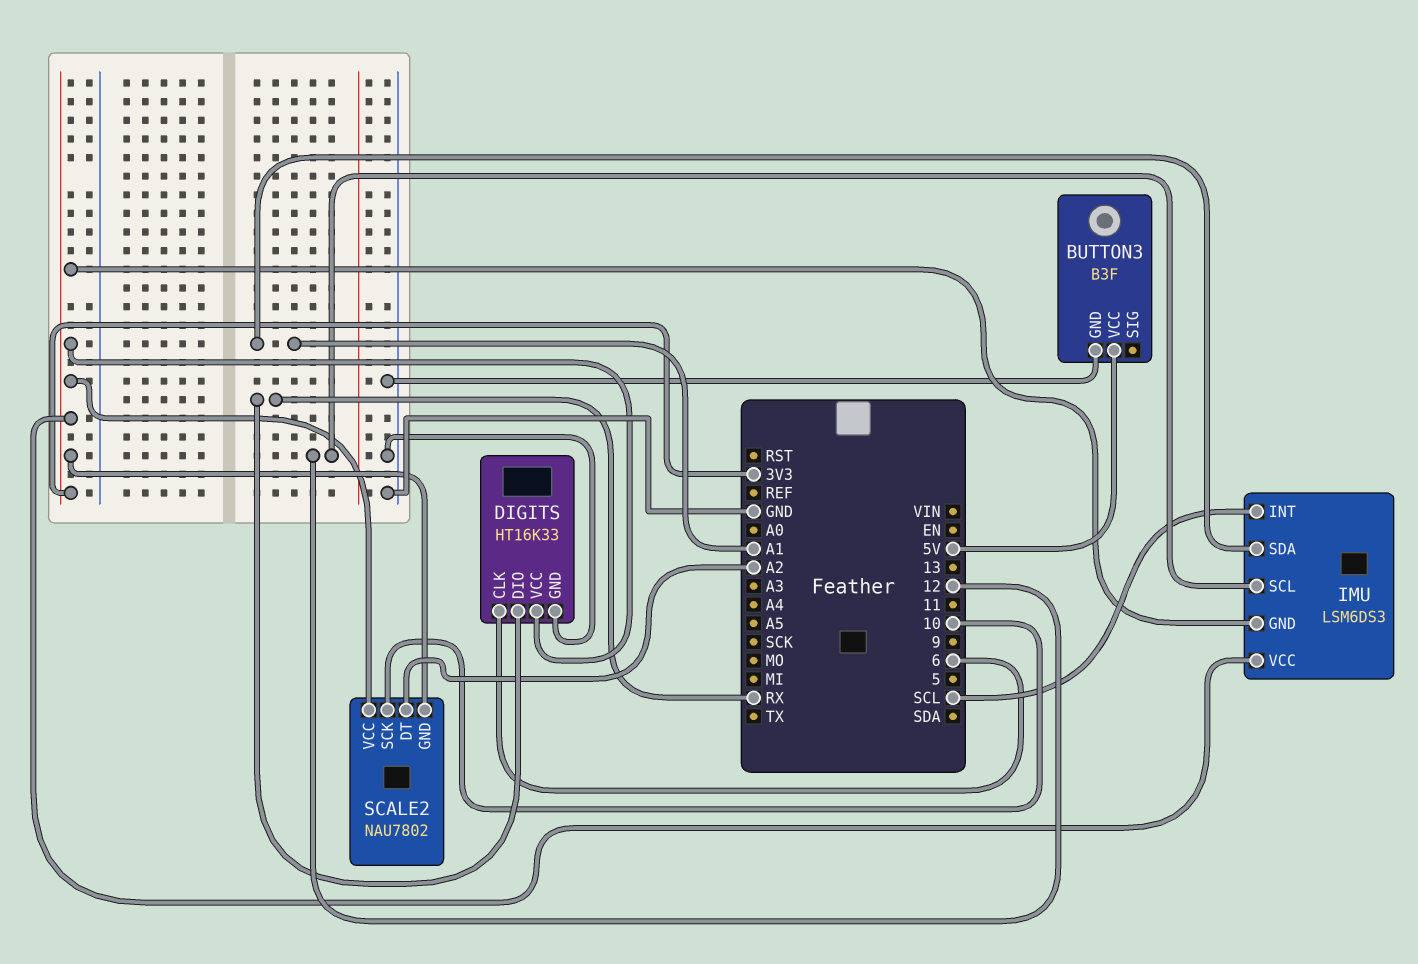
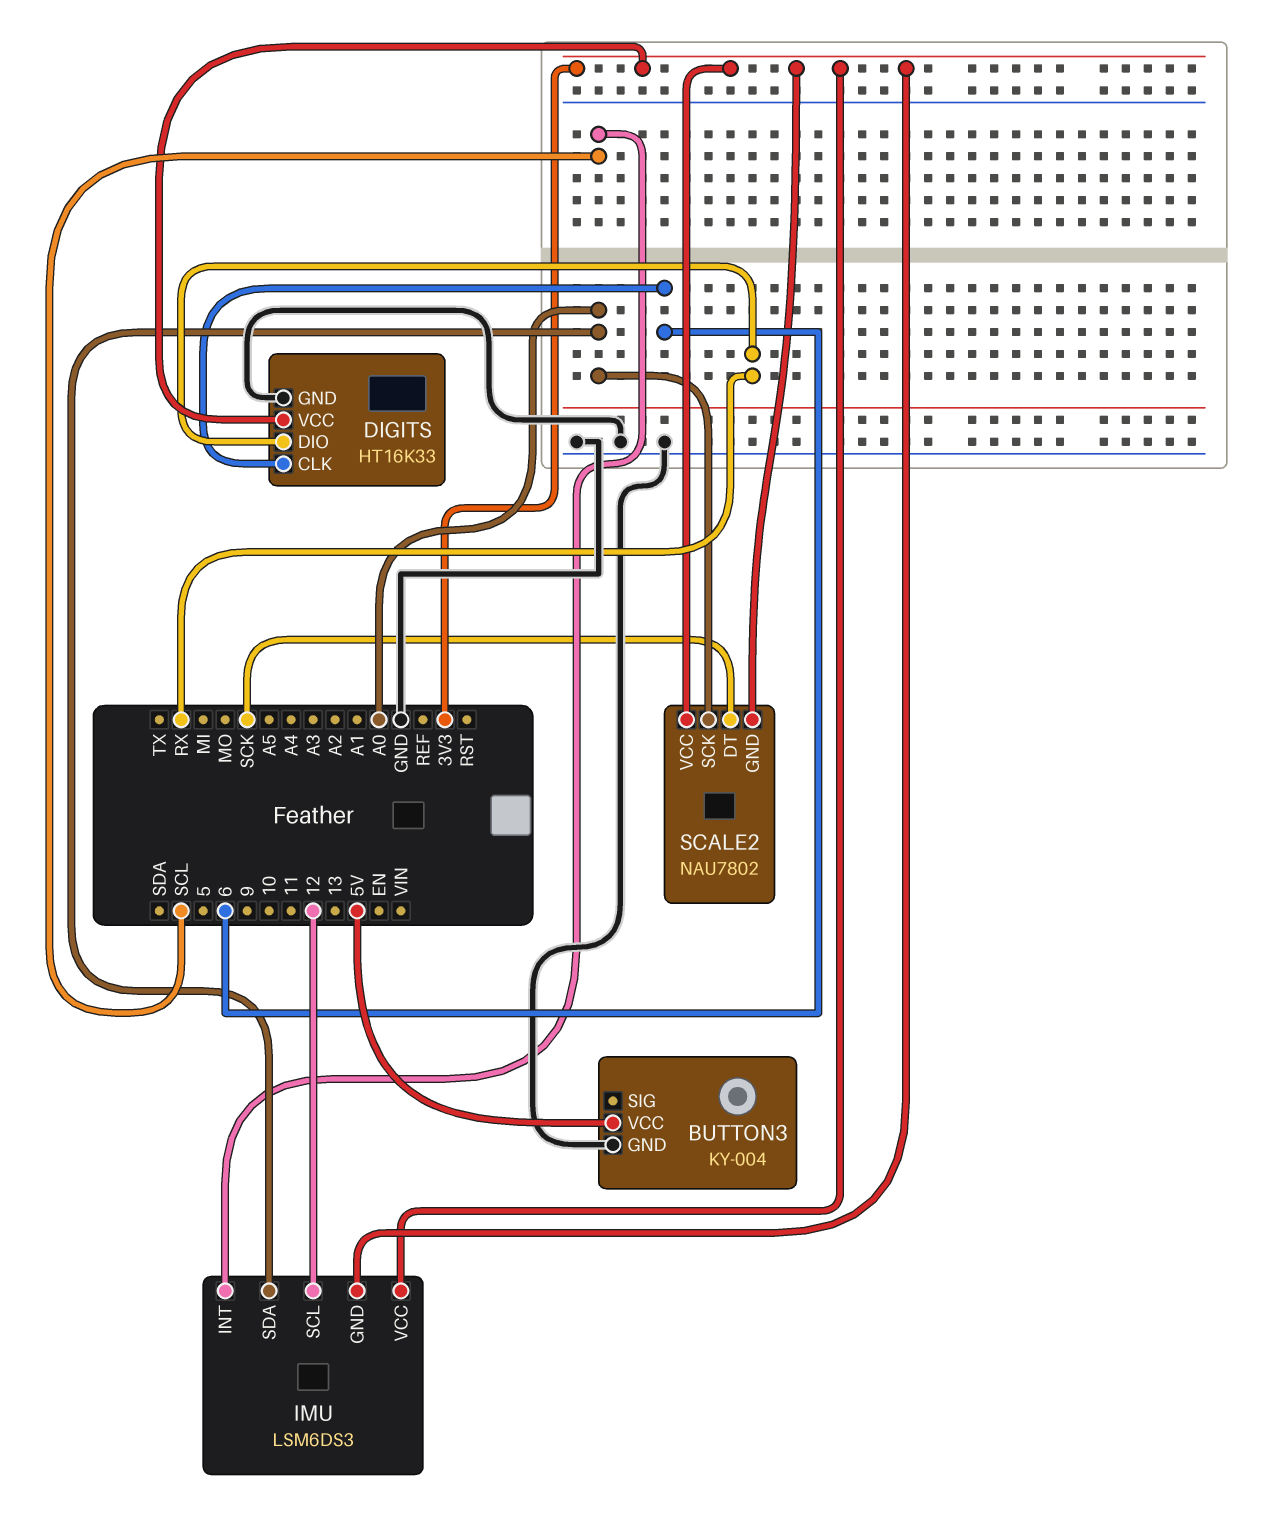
BUTTON3: B3F -> KY-004
IMU pin SDA: A1 -> A0
SCALE2 pin DT: A2 -> SCK
SCALE2 pin SCK: 10 -> A0

